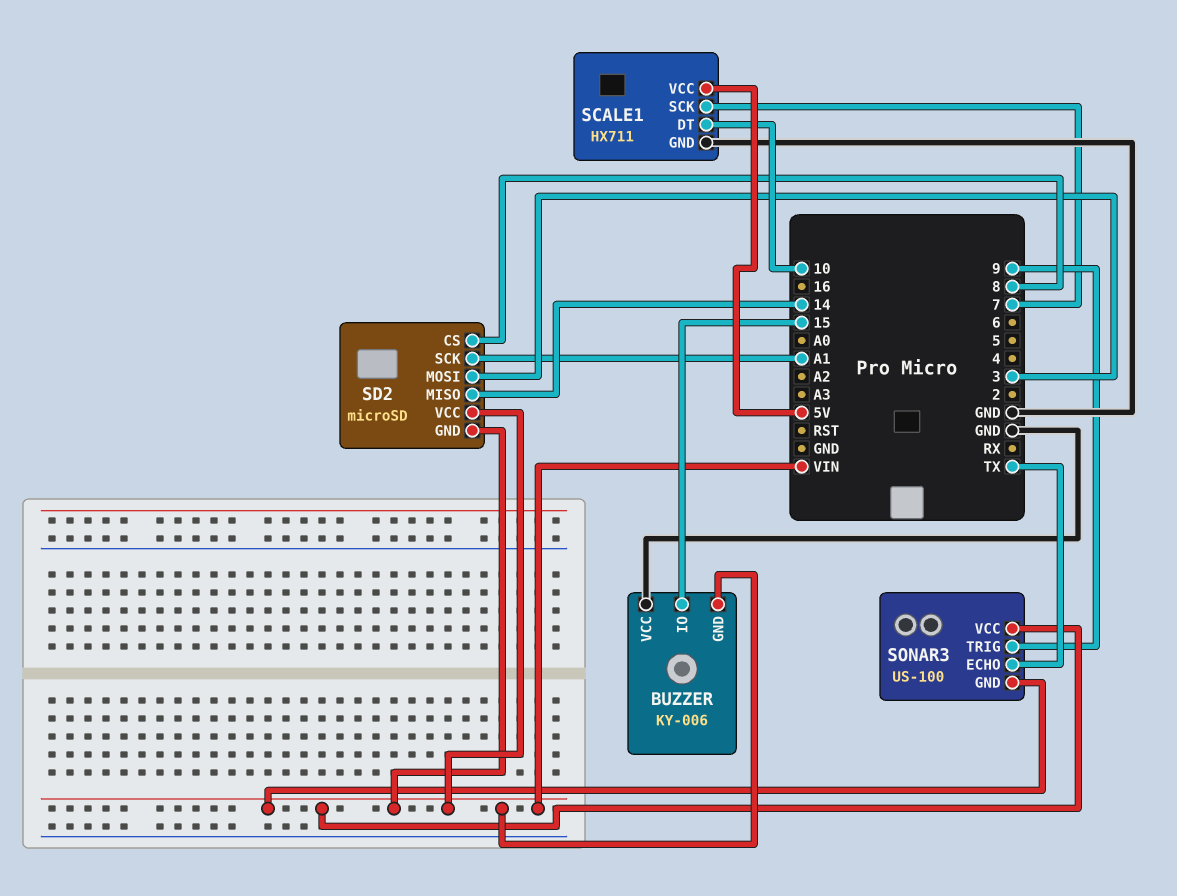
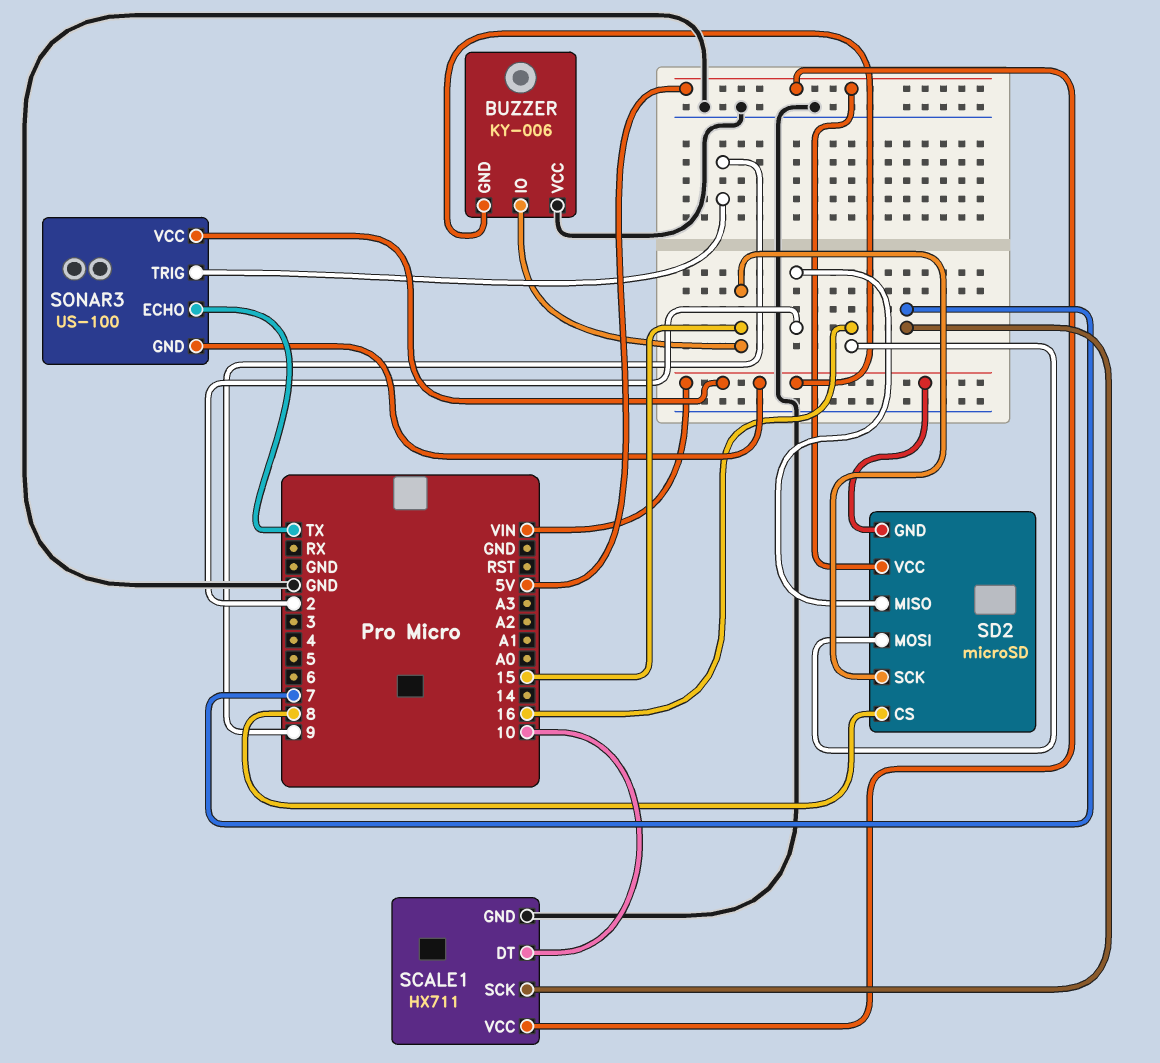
SD2 pin MISO: 14 -> 2
SD2 pin MOSI: 3 -> 16
SD2 pin SCK: A1 -> 15
SD2 pin VCC: VIN -> 5V

